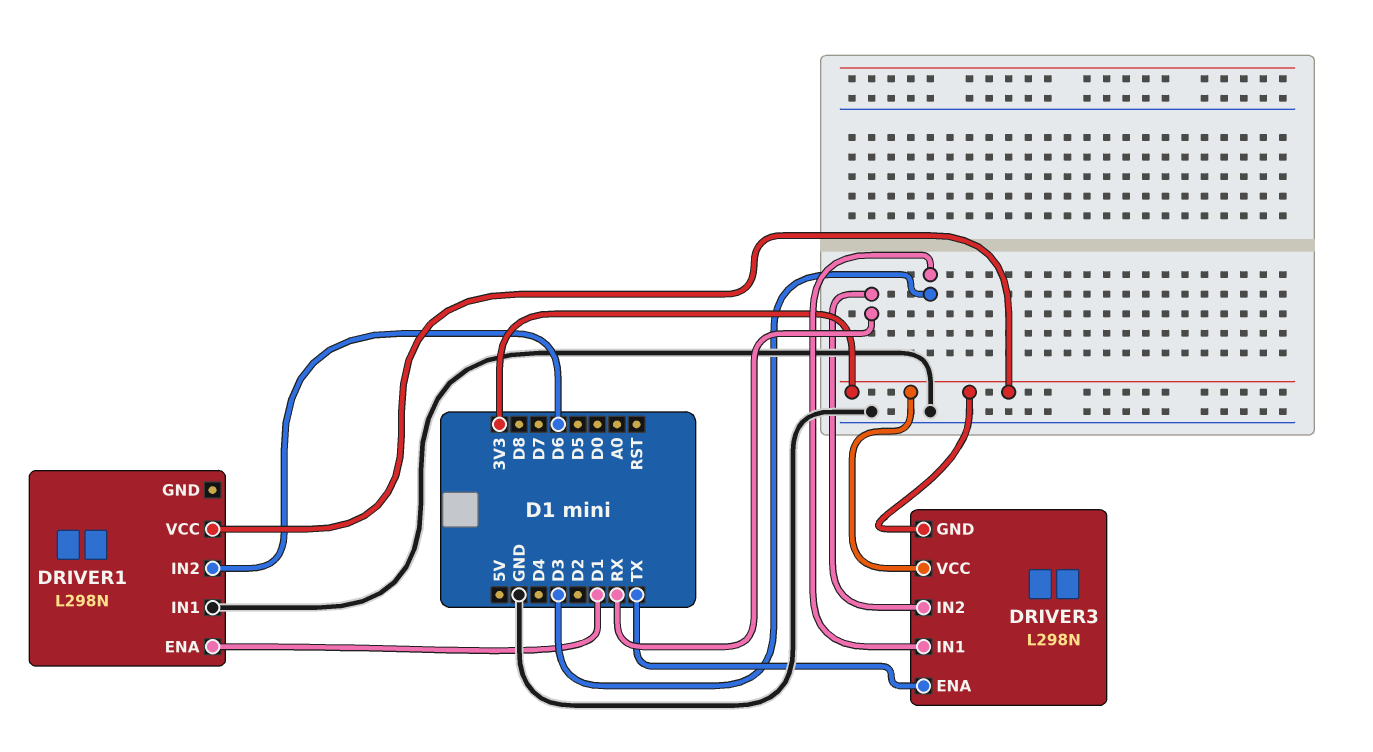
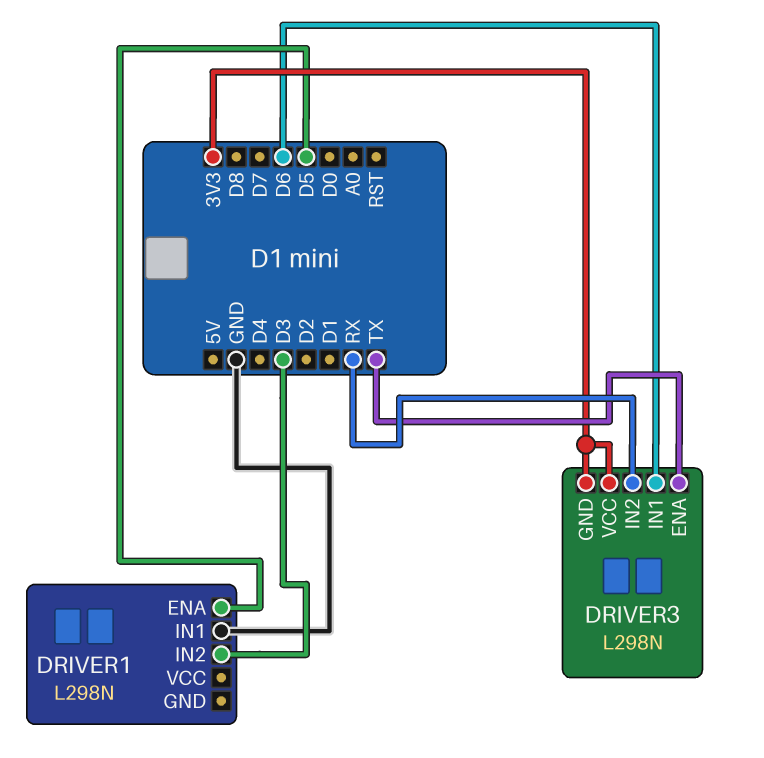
DRIVER1 pin ENA: D1 -> D5
DRIVER1 pin IN2: D6 -> D3
DRIVER1 pin VCC: 3V3 -> none
DRIVER3 pin IN1: D3 -> D6

